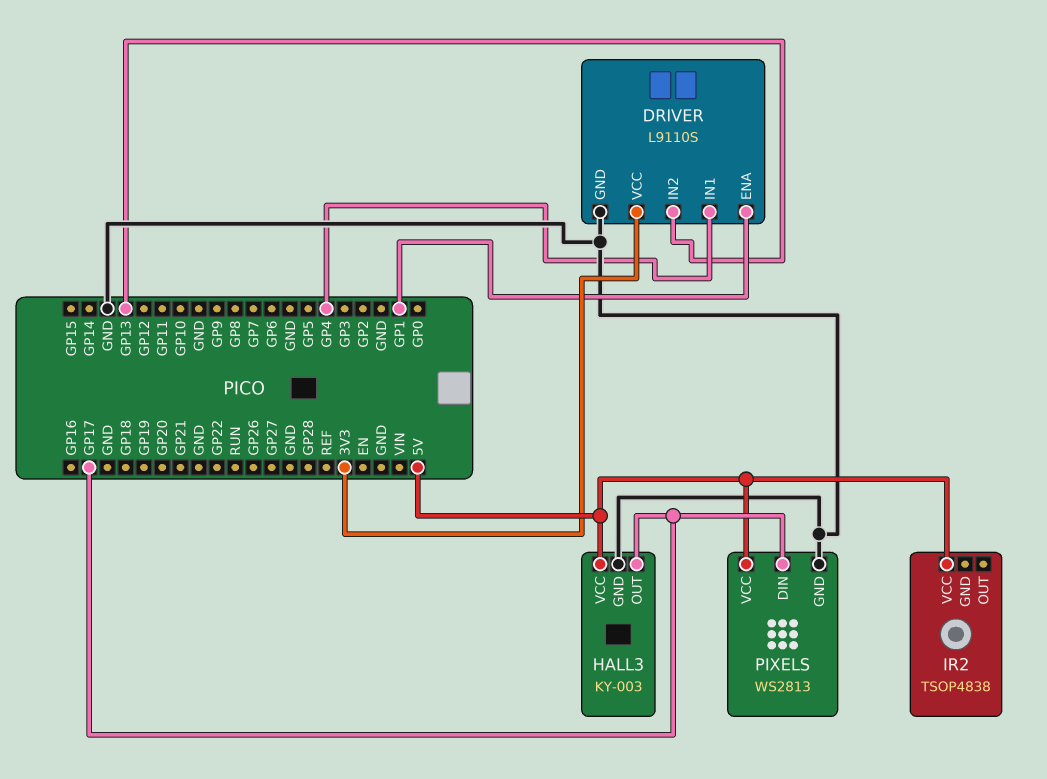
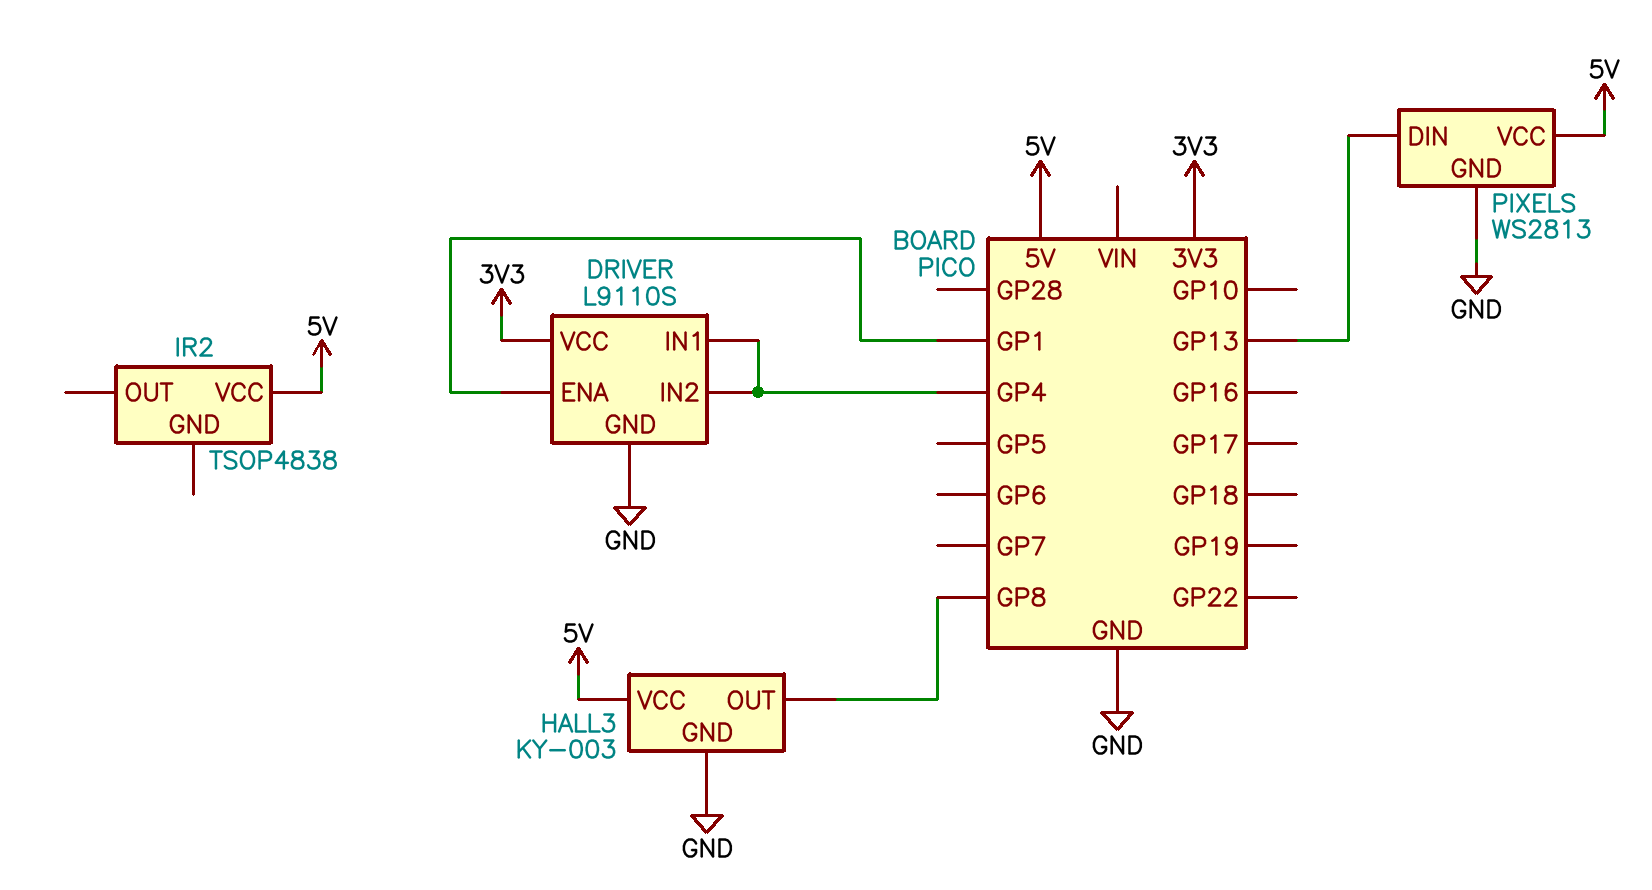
DRIVER pin IN2: GP13 -> GP4
HALL3 pin OUT: GP17 -> GP8
PIXELS pin DIN: GP17 -> GP13

